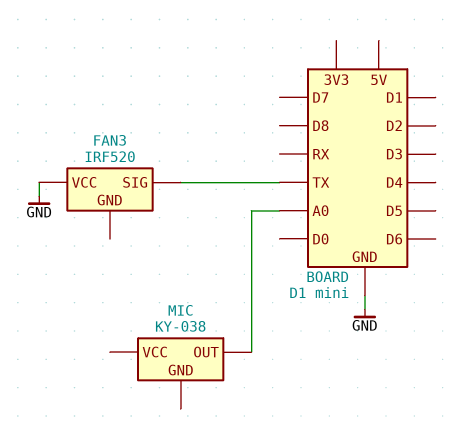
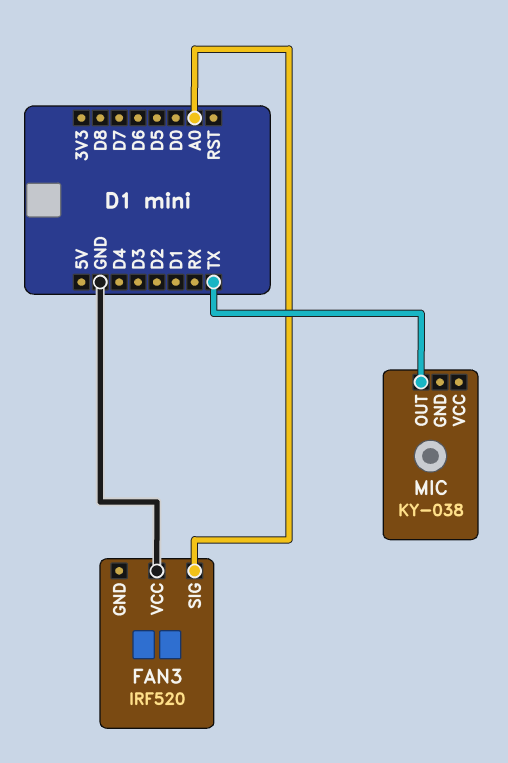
FAN3 pin SIG: TX -> A0
MIC pin OUT: A0 -> TX

